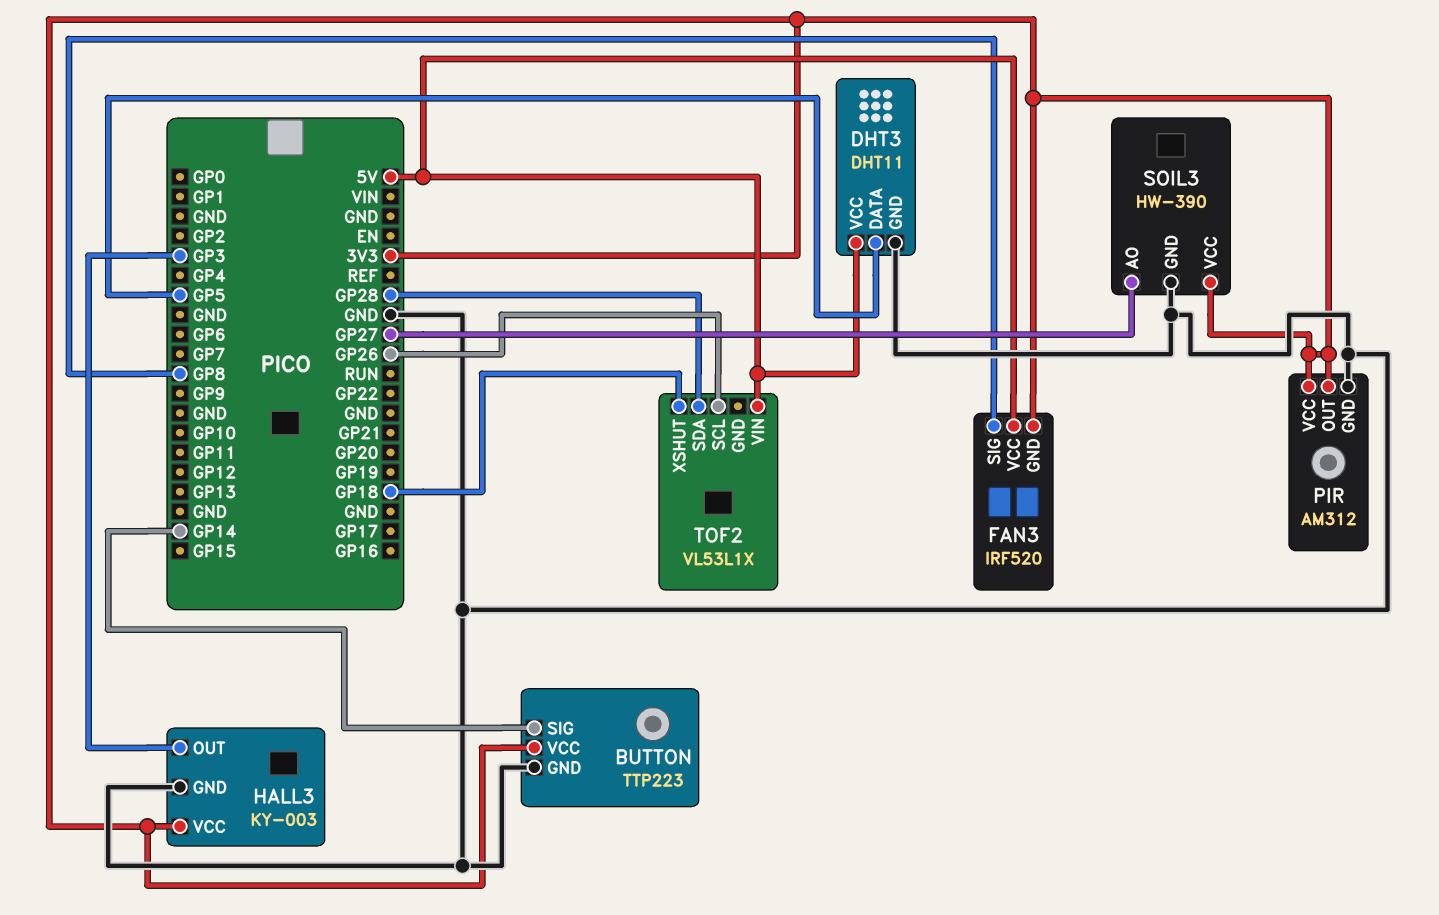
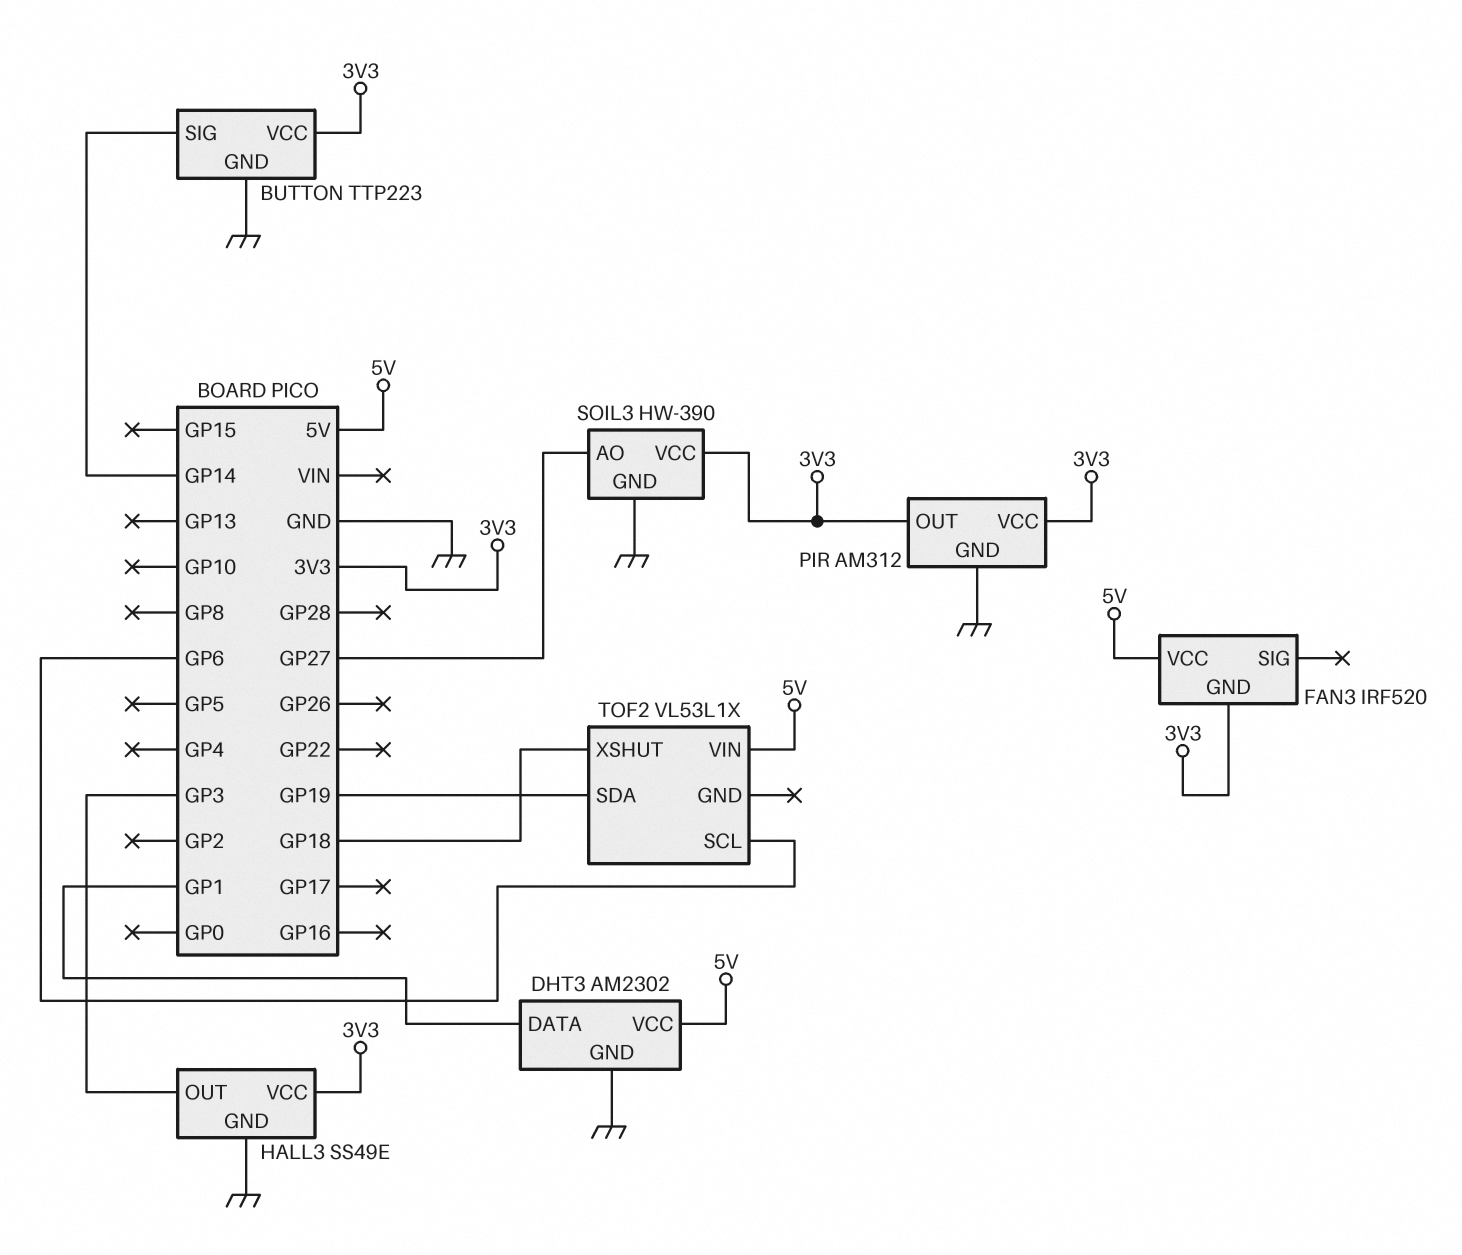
DHT3: DHT11 -> AM2302
DHT3 pin DATA: GP5 -> GP1
FAN3 pin SIG: GP8 -> none
HALL3: KY-003 -> SS49E
TOF2 pin SCL: GP26 -> GP6
TOF2 pin SDA: GP28 -> GP19

